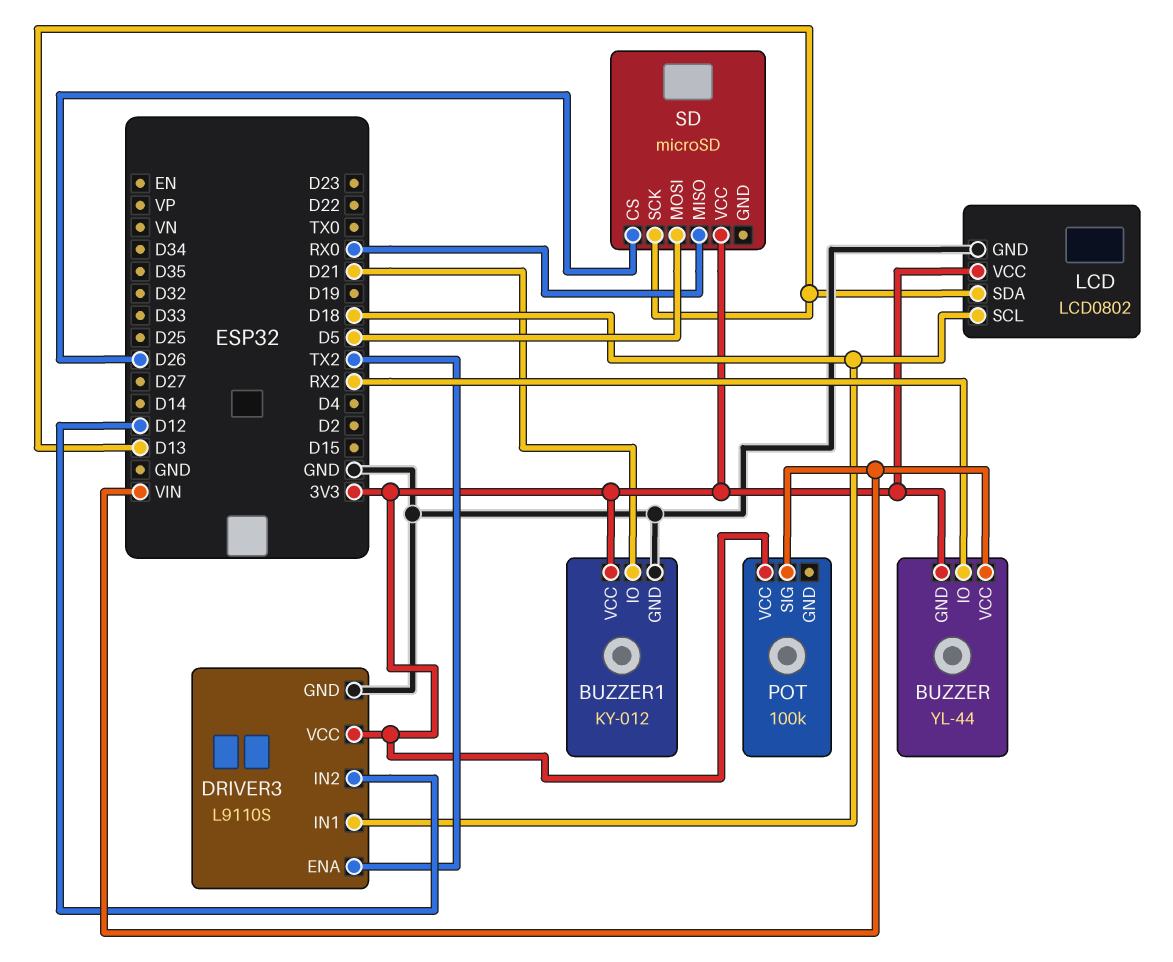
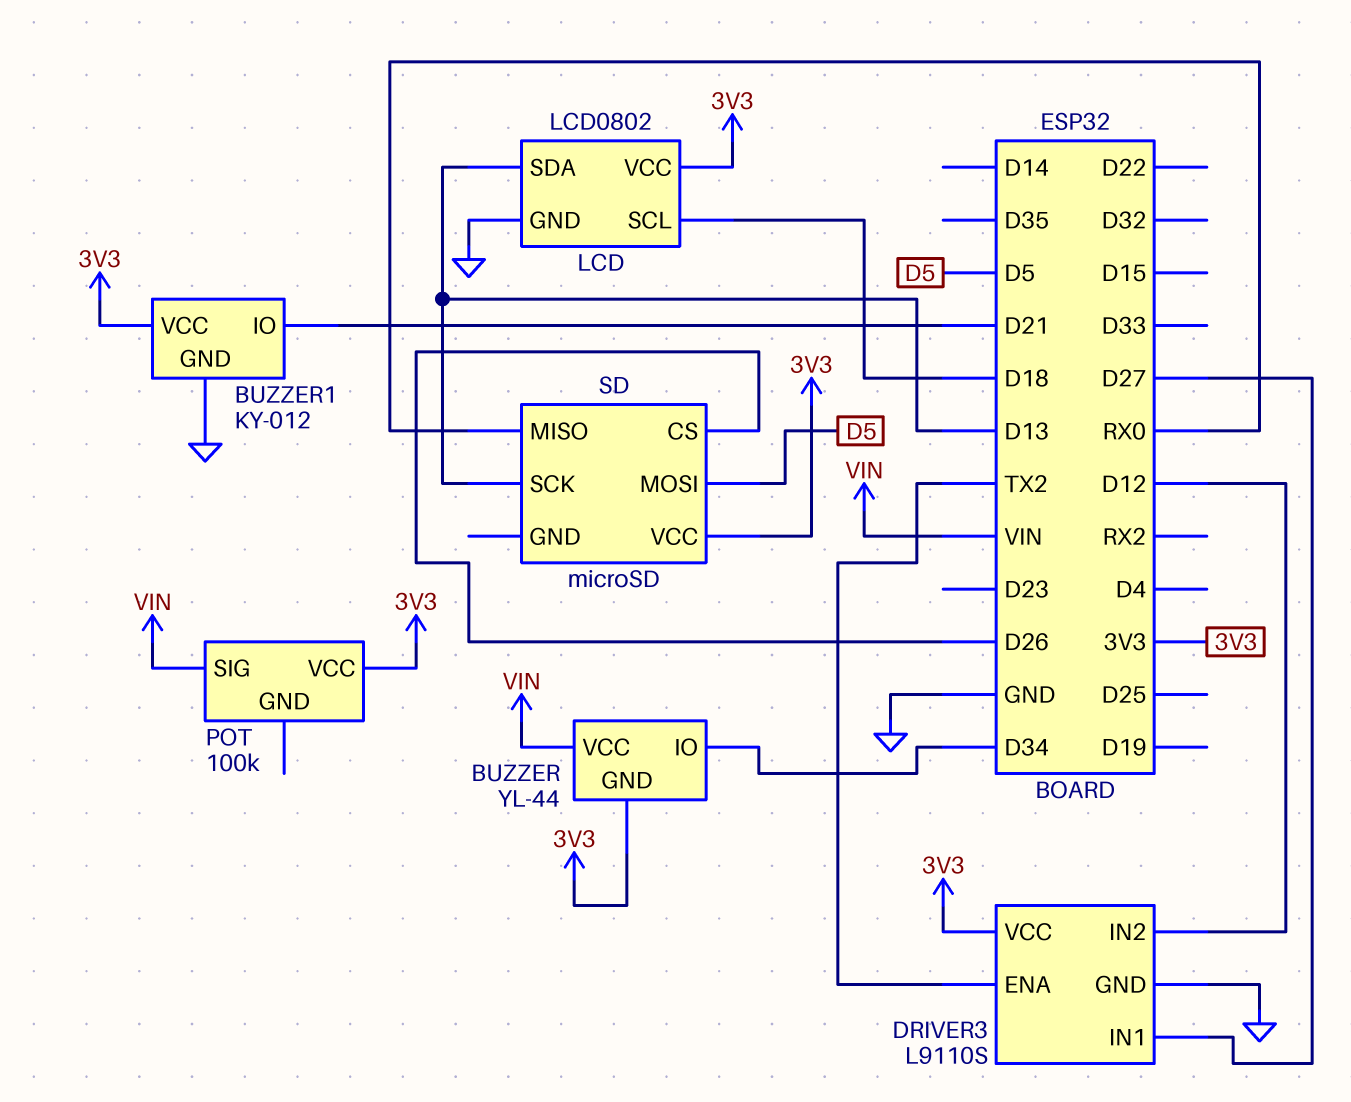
BUZZER pin IO: RX2 -> D34
DRIVER3 pin IN1: D18 -> D27

